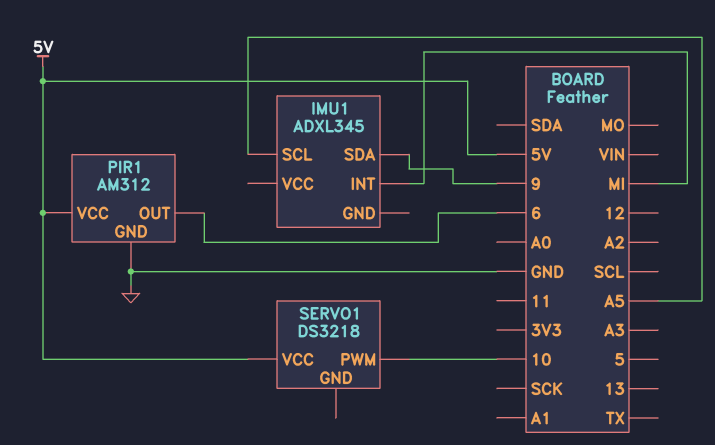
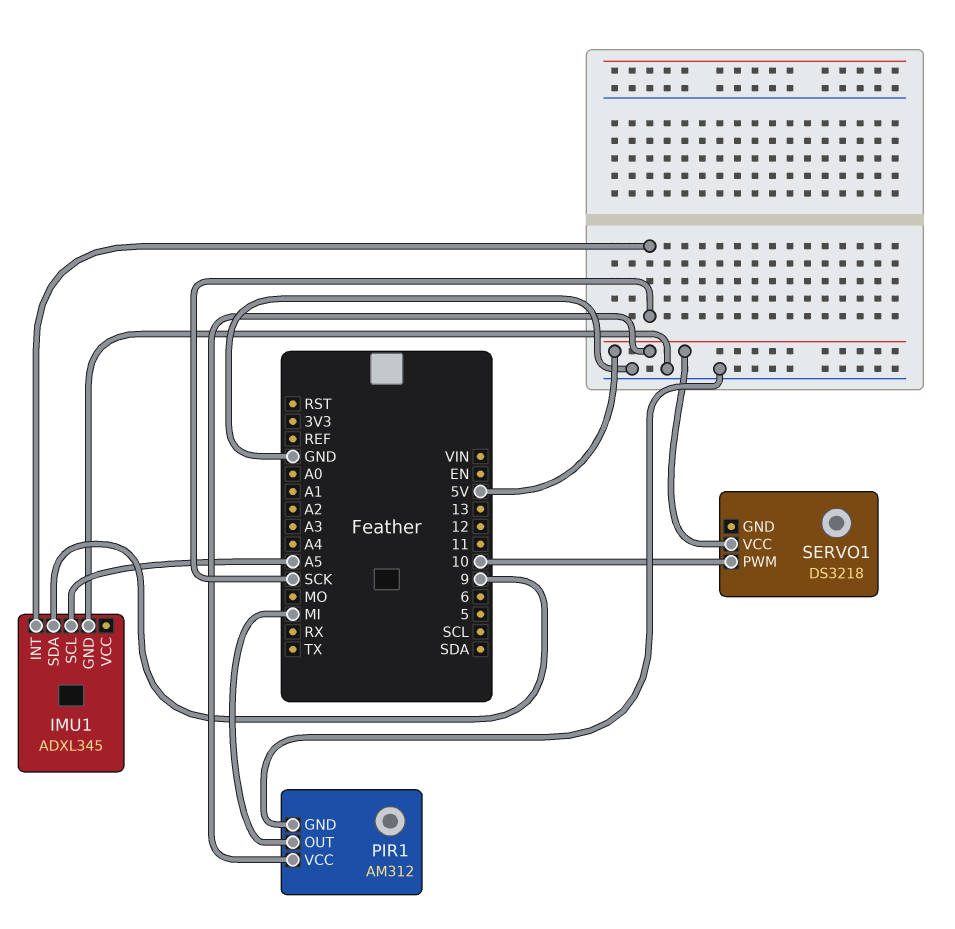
IMU1 pin GND: none -> GND
IMU1 pin INT: MI -> SCK
PIR1 pin OUT: 6 -> MI

